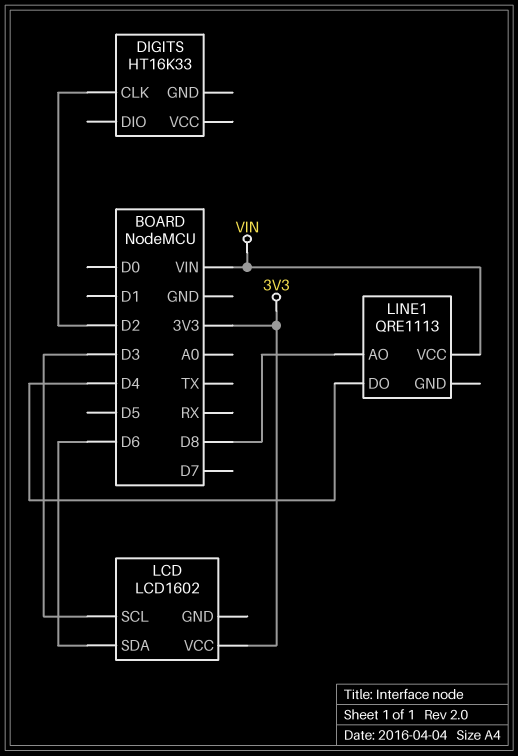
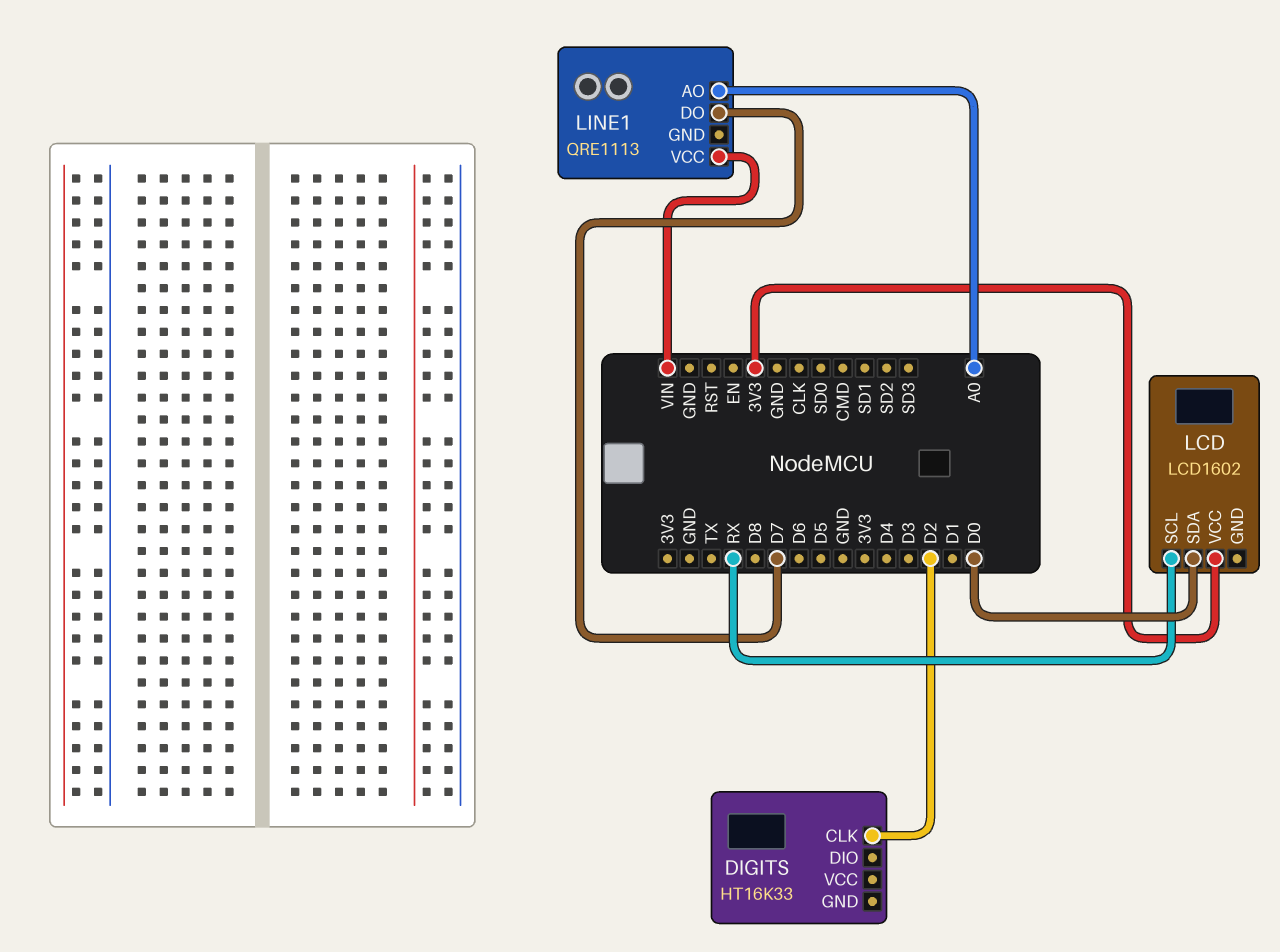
LCD pin SCL: D3 -> RX
LCD pin SDA: D6 -> D0
LINE1 pin AO: D8 -> A0
LINE1 pin DO: D4 -> D7

